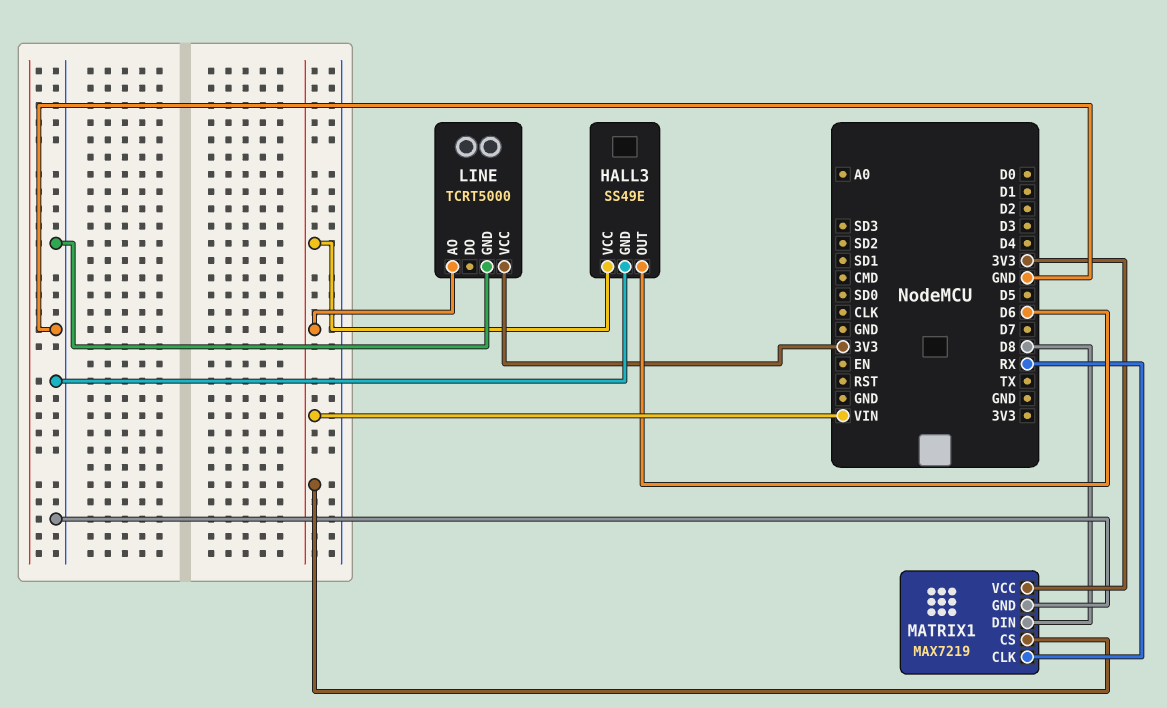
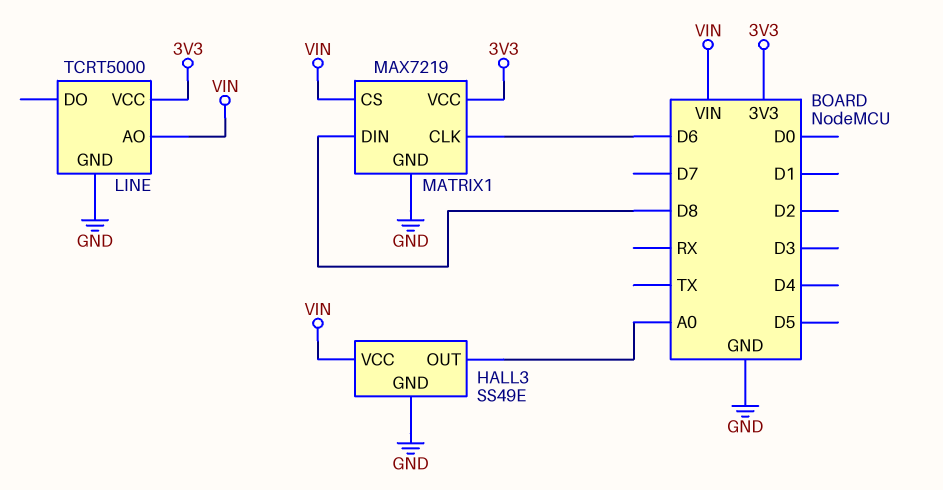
HALL3 pin OUT: D6 -> A0
MATRIX1 pin CLK: RX -> D6

